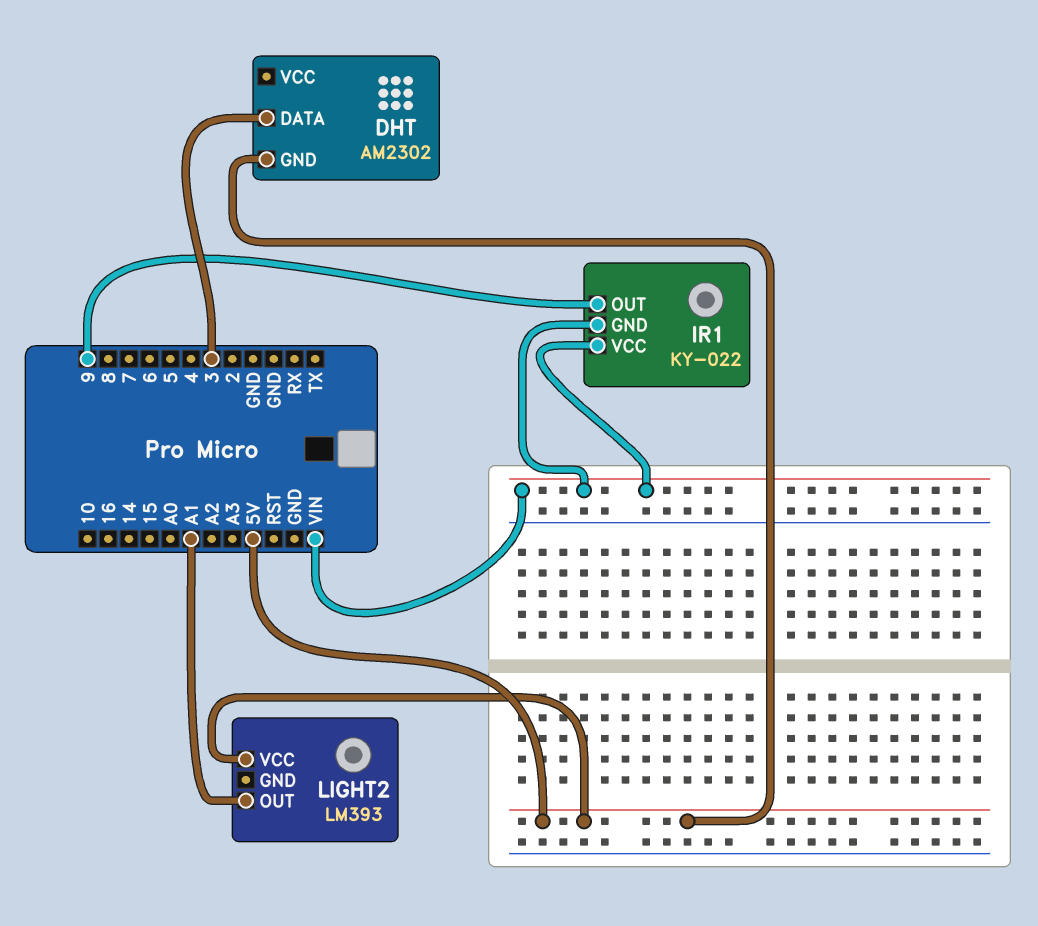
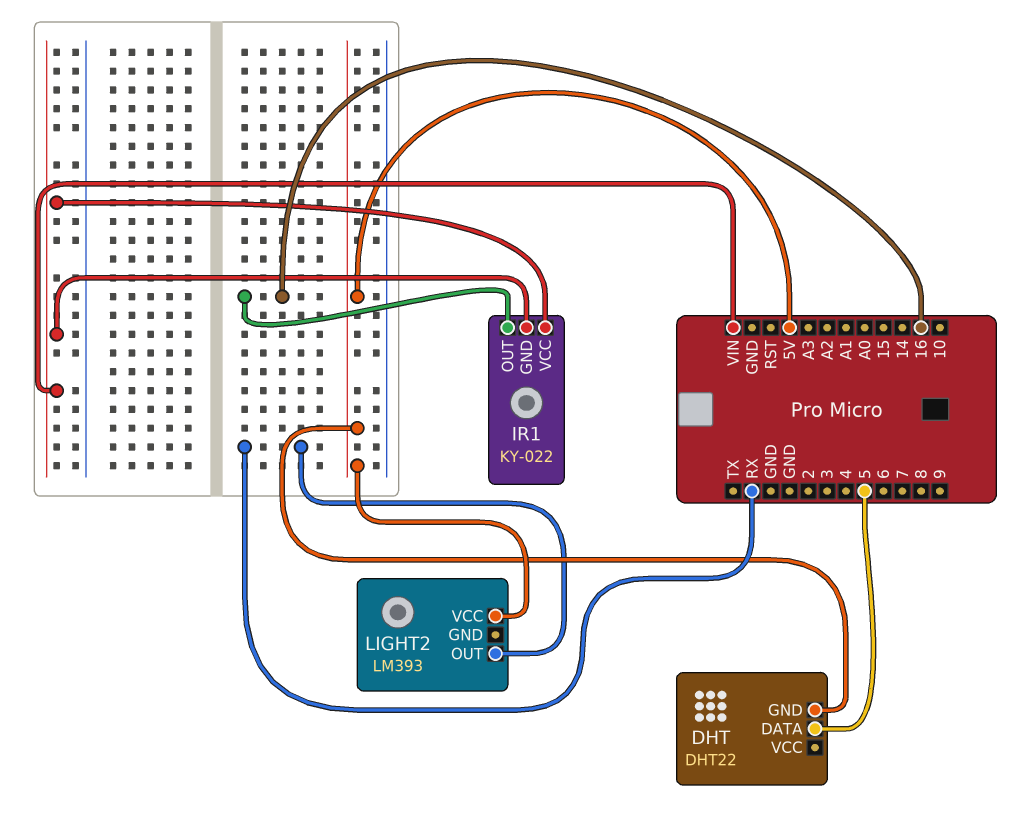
DHT: AM2302 -> DHT22
DHT pin DATA: 3 -> 5
IR1 pin OUT: 9 -> 16
LIGHT2 pin OUT: A1 -> RX

